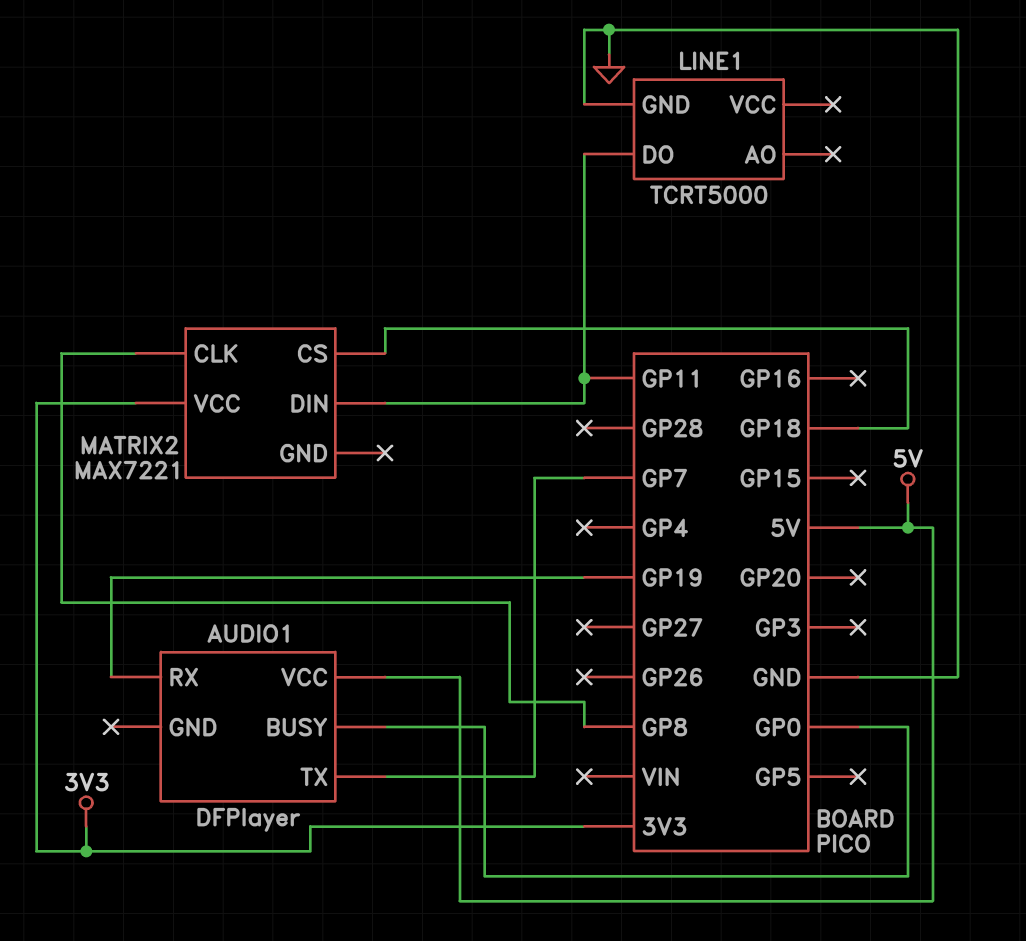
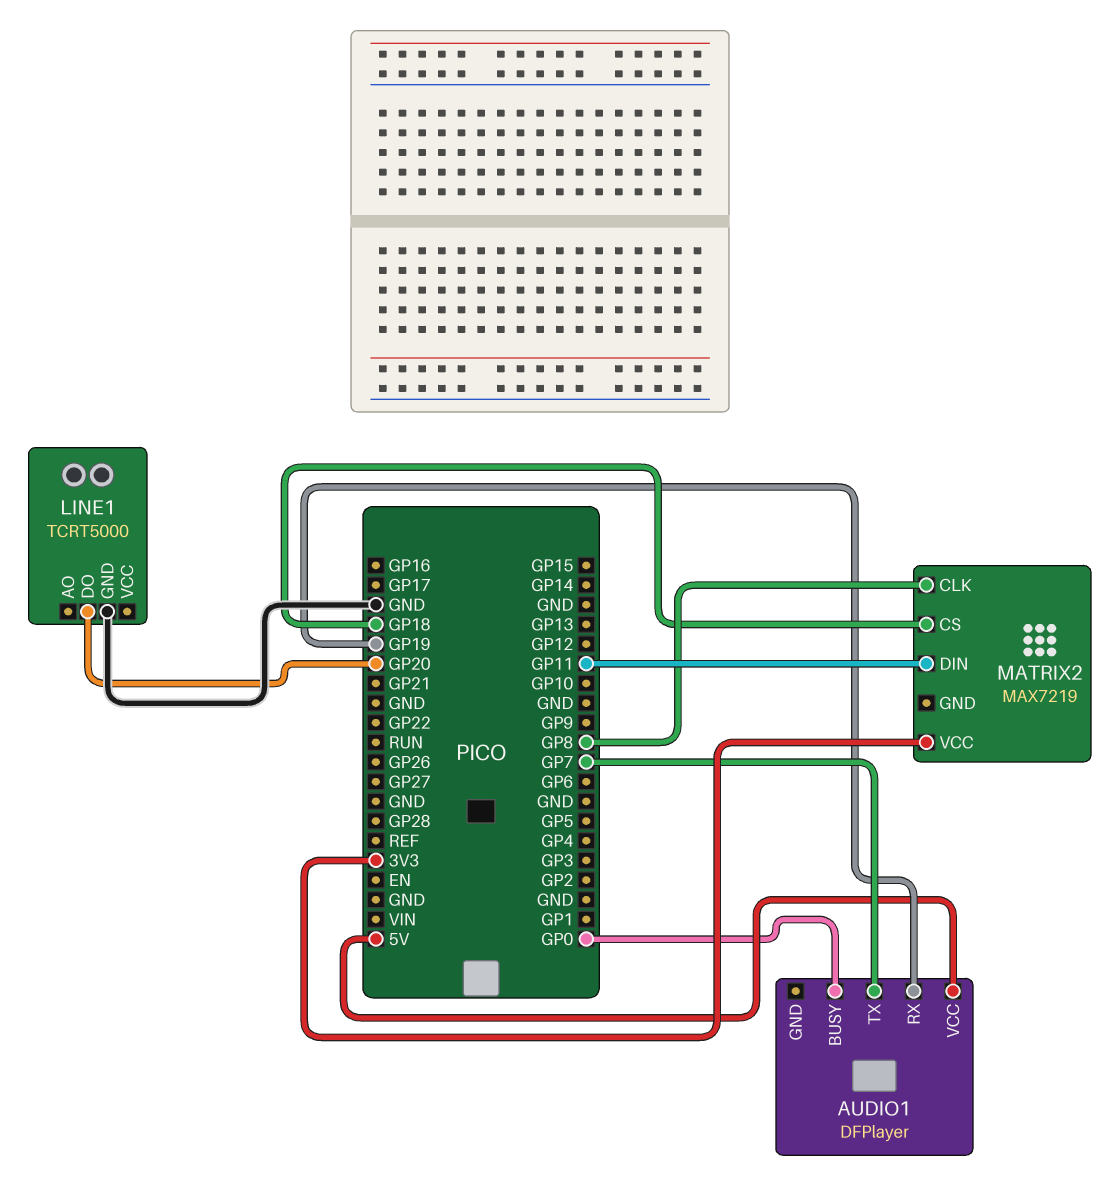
LINE1 pin DO: GP11 -> GP20
MATRIX2: MAX7221 -> MAX7219

